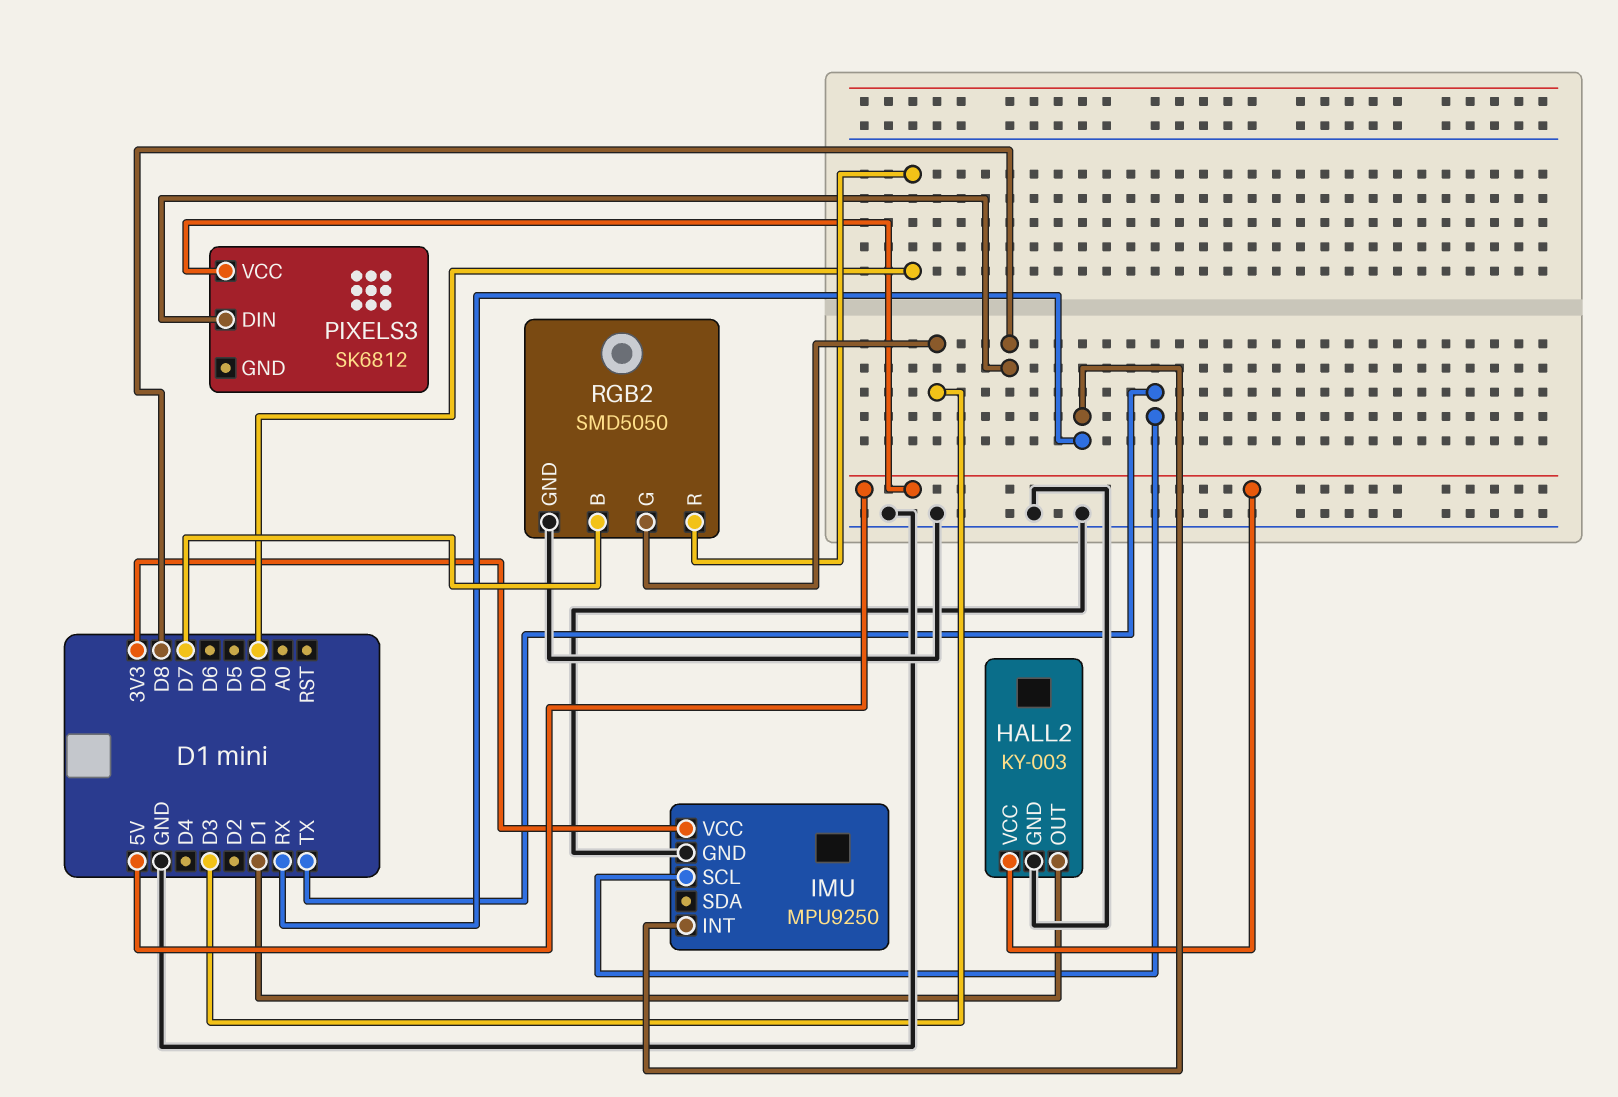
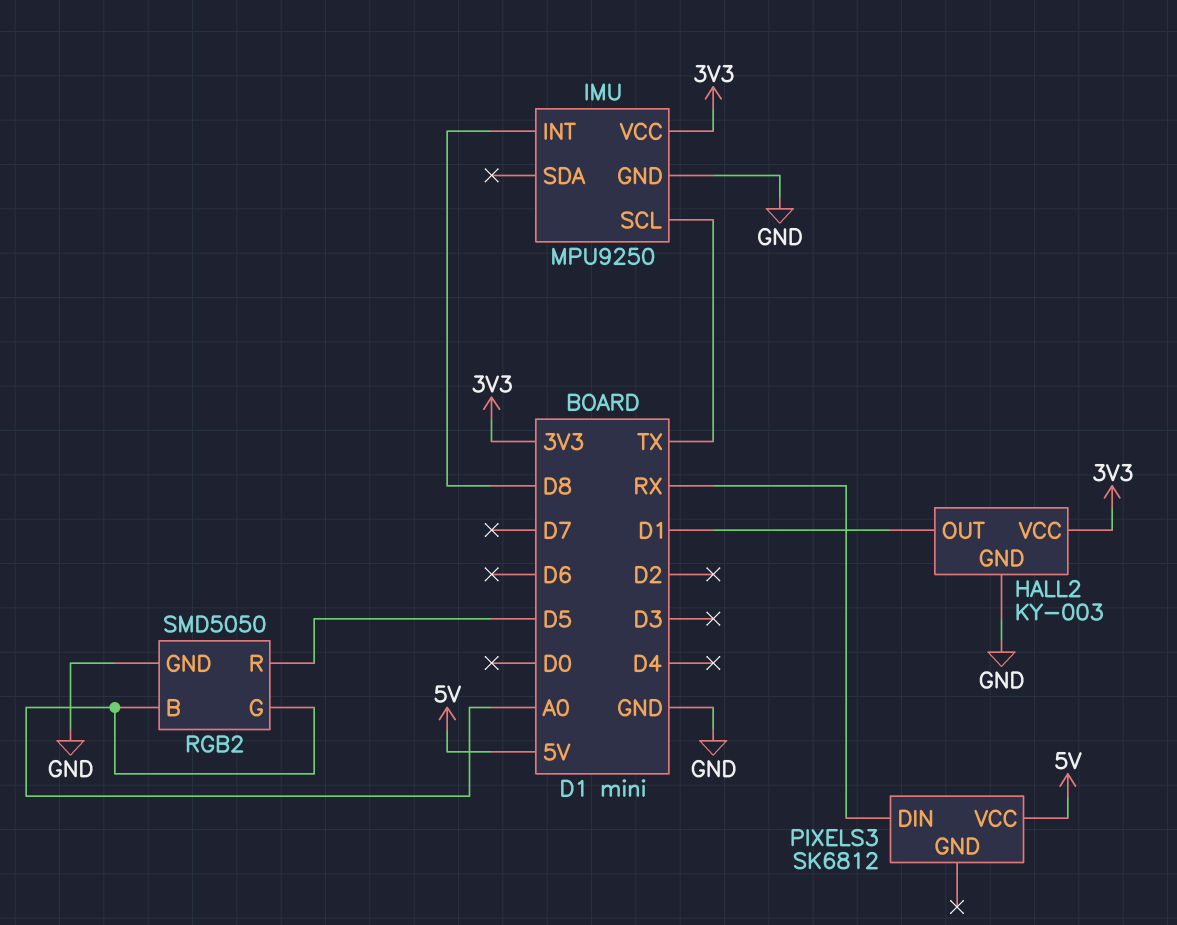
HALL2 pin VCC: 5V -> 3V3
IMU pin INT: RX -> D8
PIXELS3 pin DIN: D8 -> RX
RGB2 pin B: D7 -> A0
RGB2 pin G: D3 -> A0
RGB2 pin R: D0 -> D5

